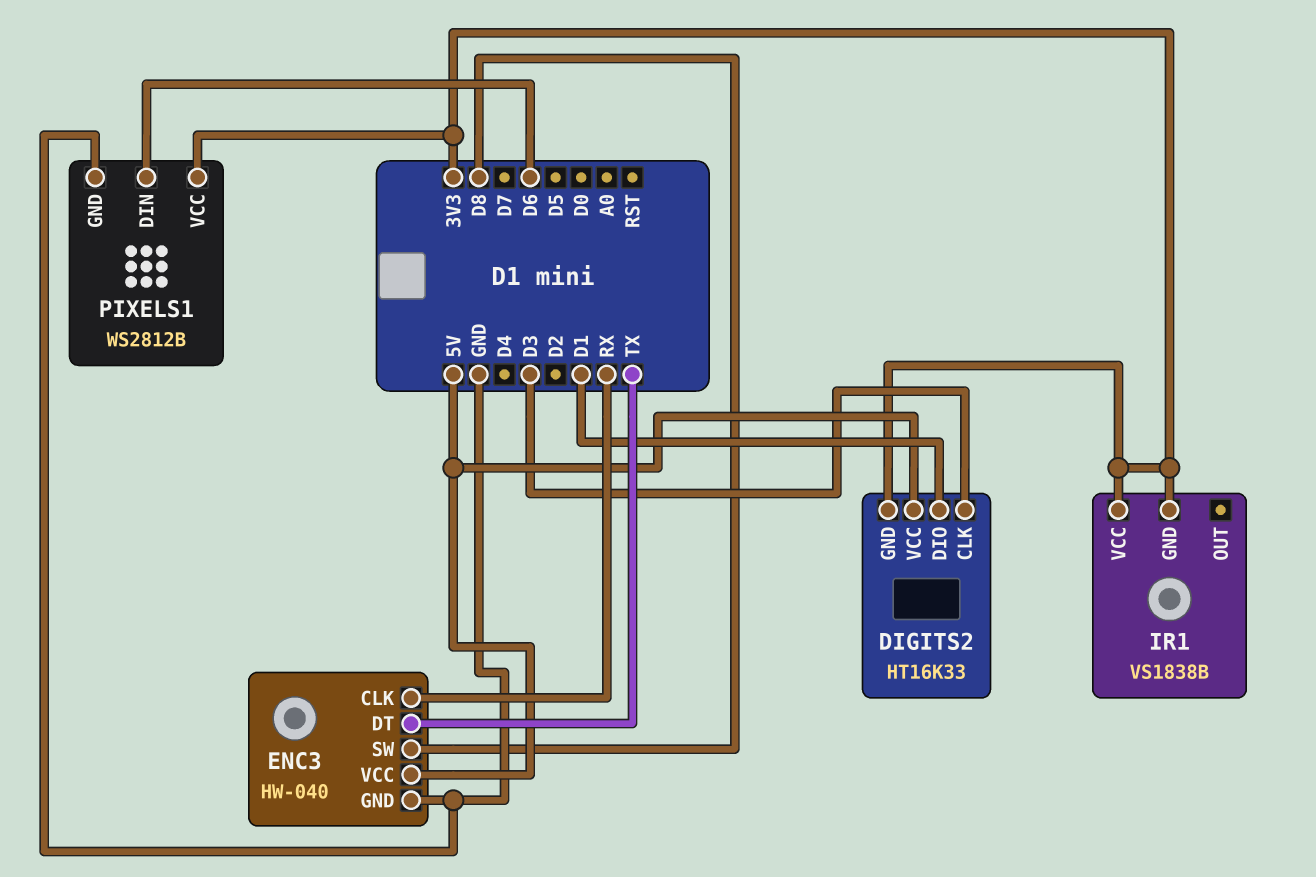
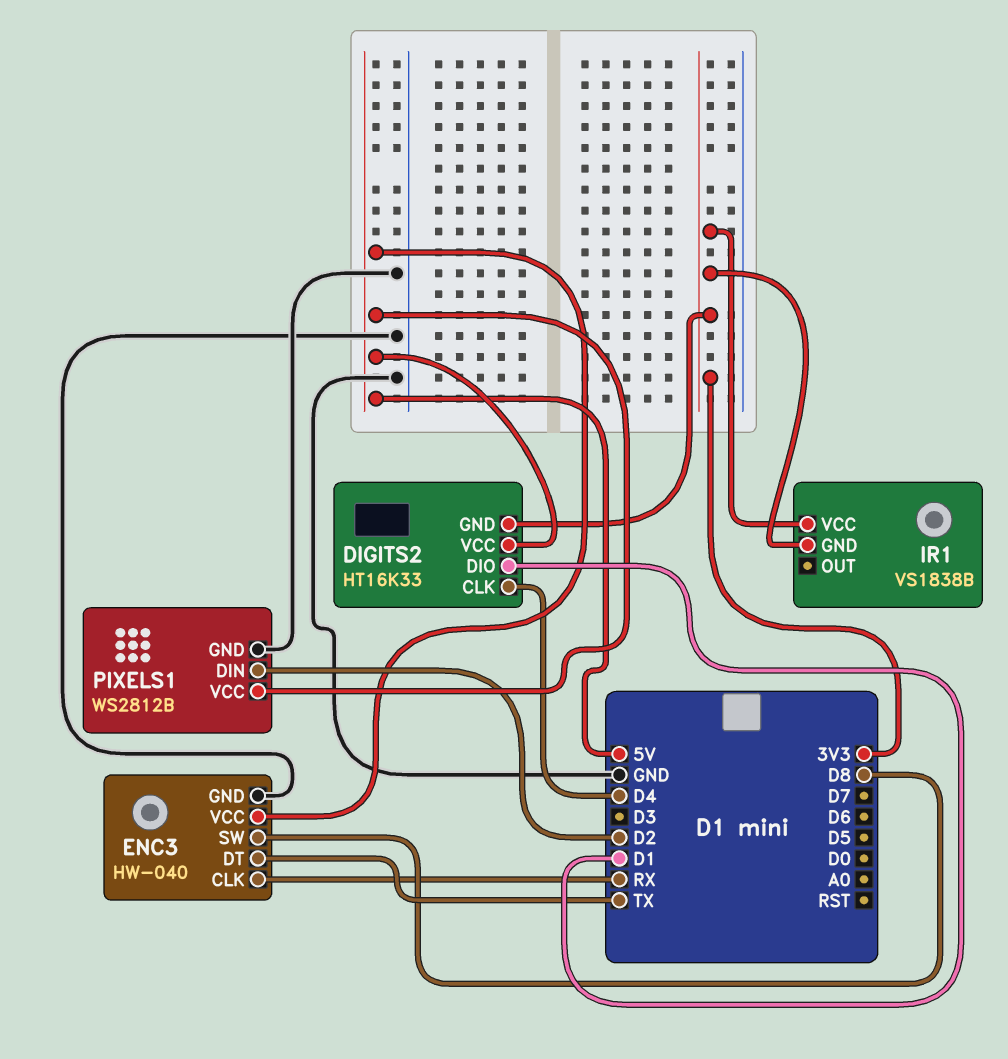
DIGITS2 pin CLK: D3 -> D4
PIXELS1 pin DIN: D6 -> D2
PIXELS1 pin VCC: 3V3 -> 5V

